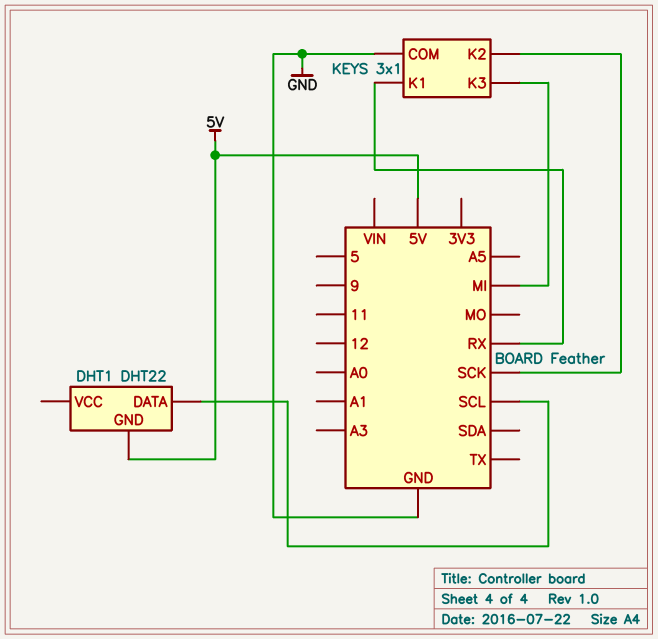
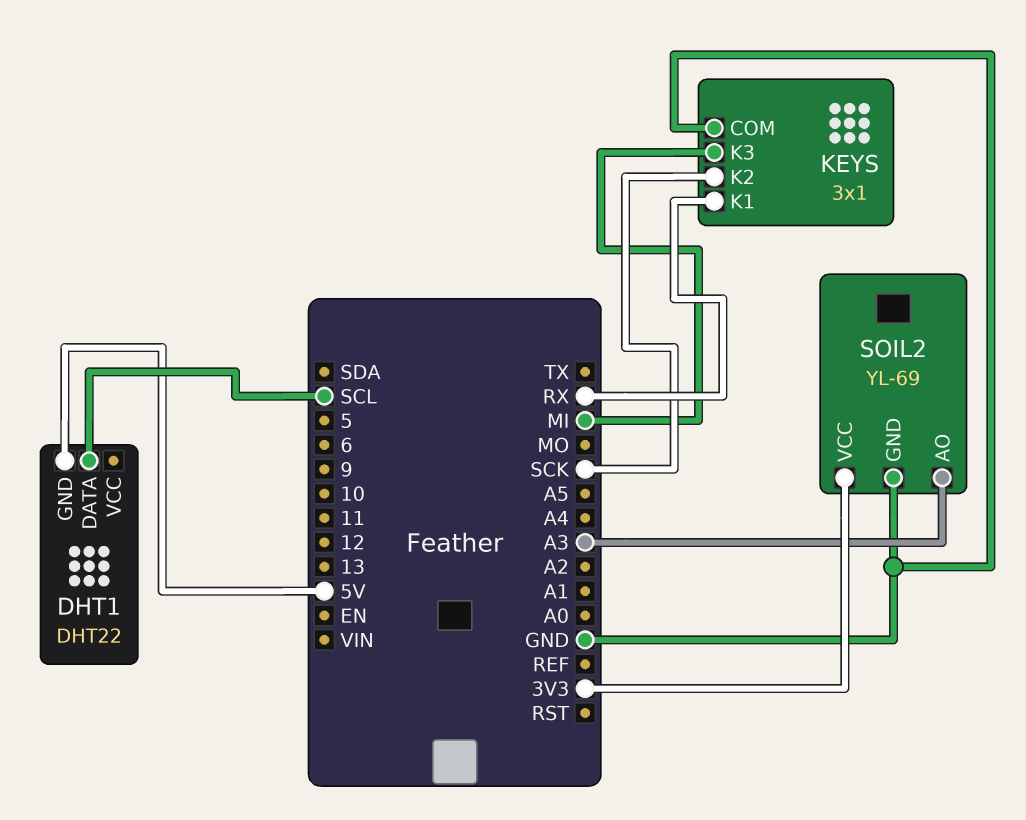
SOIL2: none -> YL-69
SOIL2 pin AO: none -> A3
SOIL2 pin GND: none -> GND
SOIL2 pin VCC: none -> 3V3

